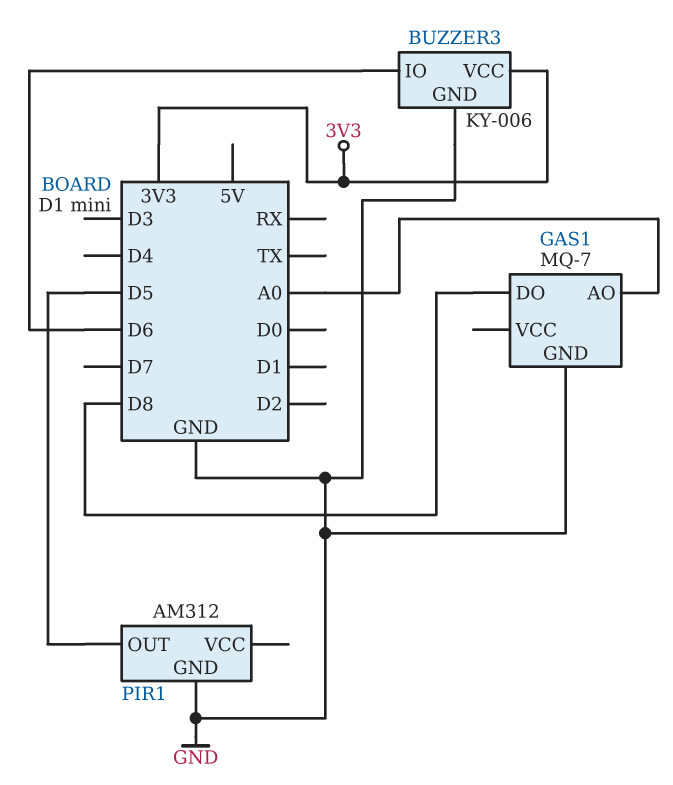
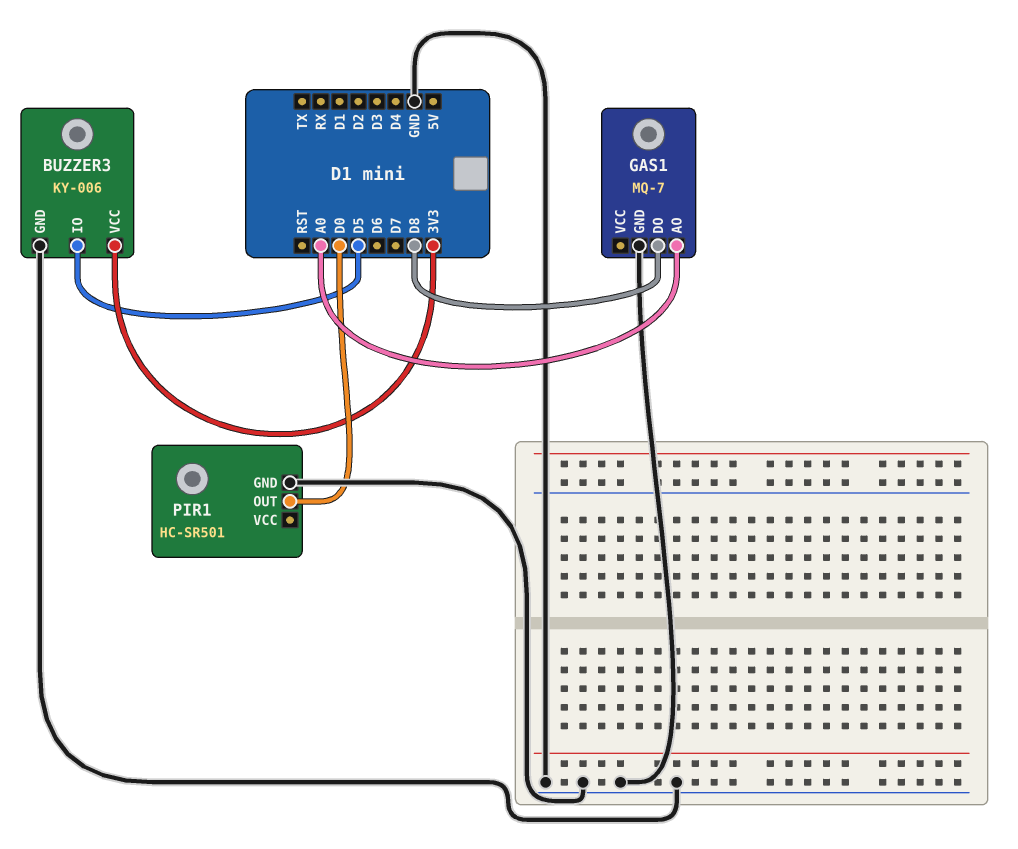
BUZZER3 pin IO: D6 -> D5
PIR1: AM312 -> HC-SR501
PIR1 pin OUT: D5 -> D0

